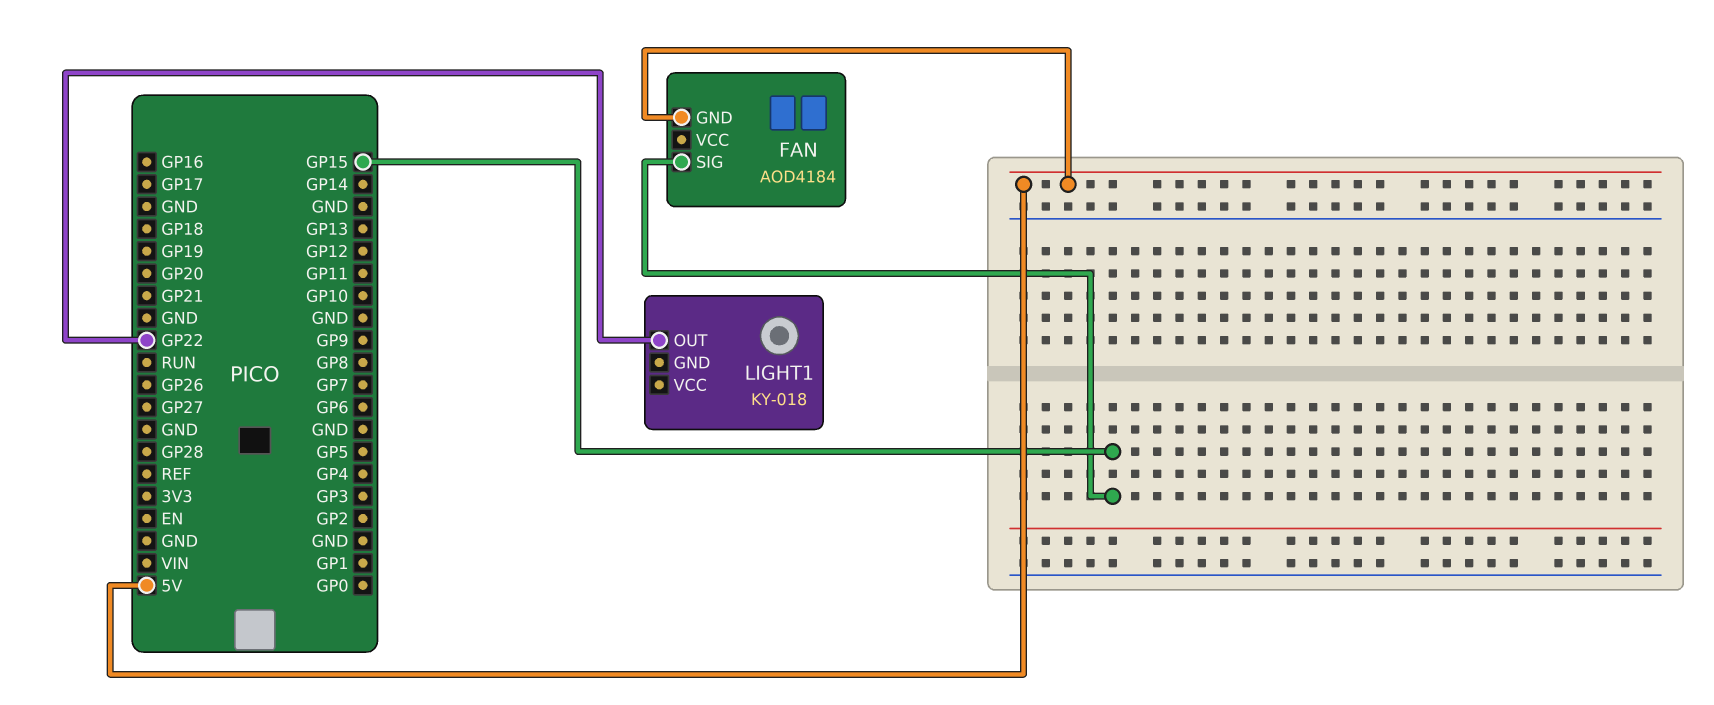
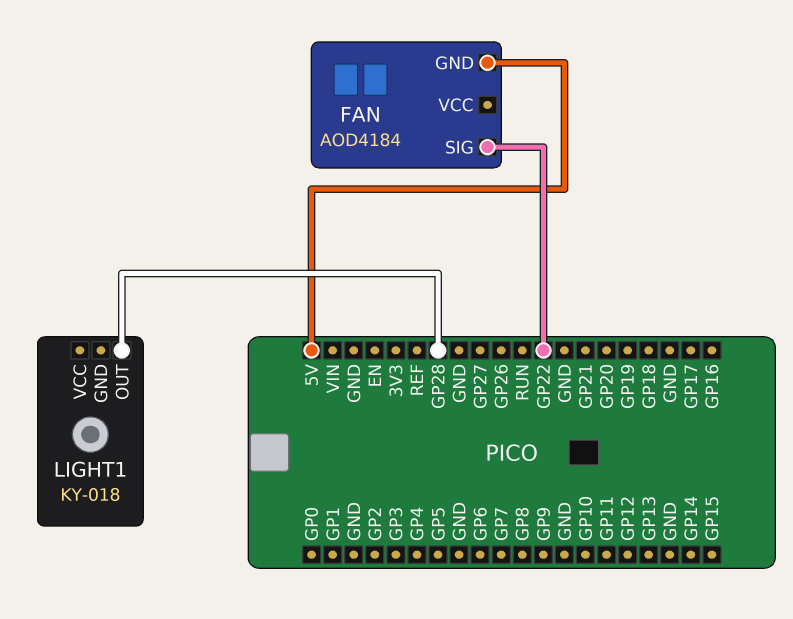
FAN pin SIG: GP15 -> GP22
LIGHT1 pin OUT: GP22 -> GP28

